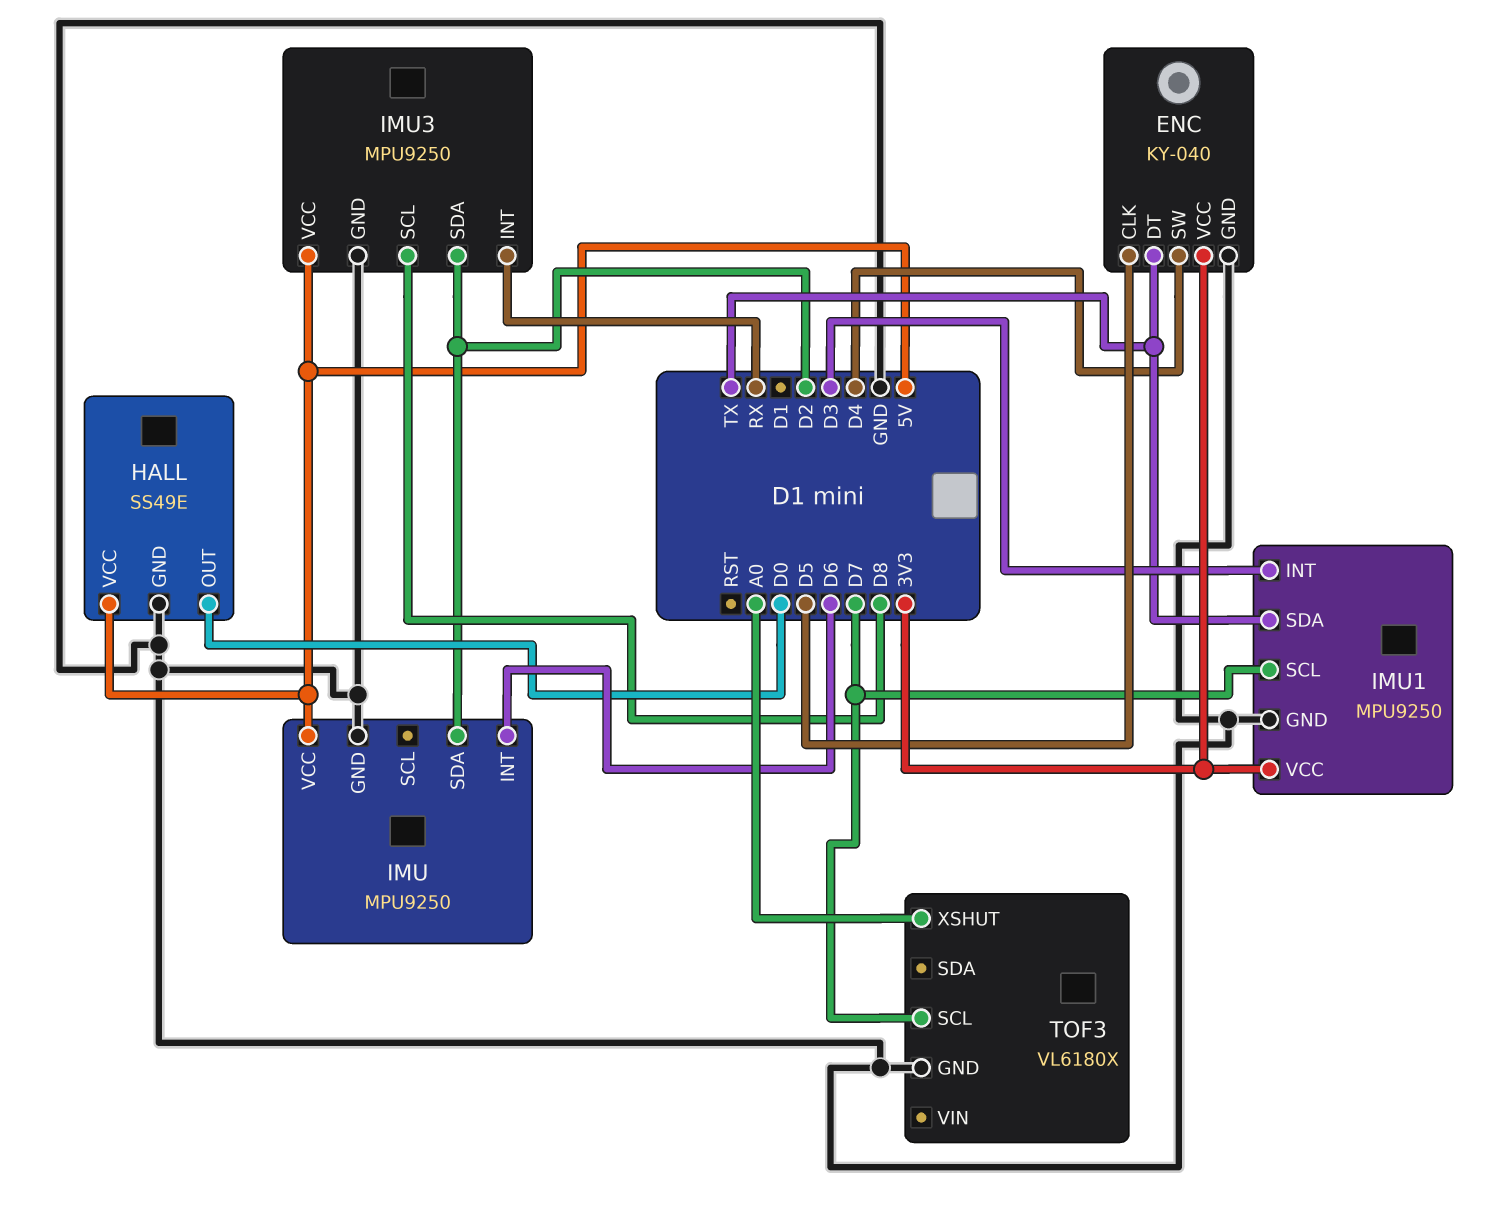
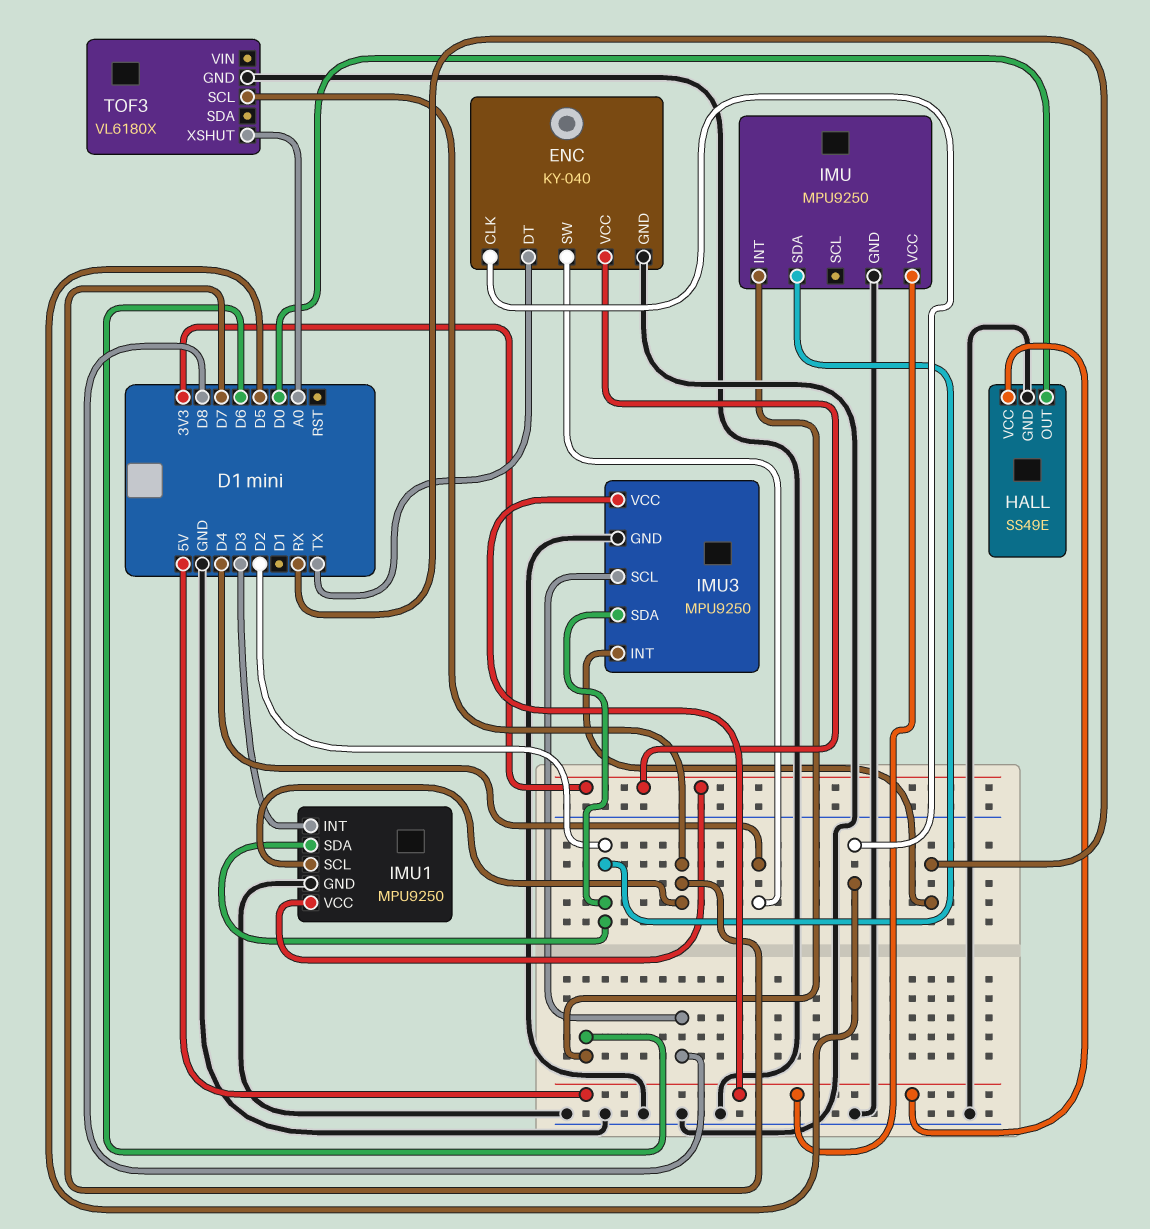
IMU1 pin SDA: TX -> D2

